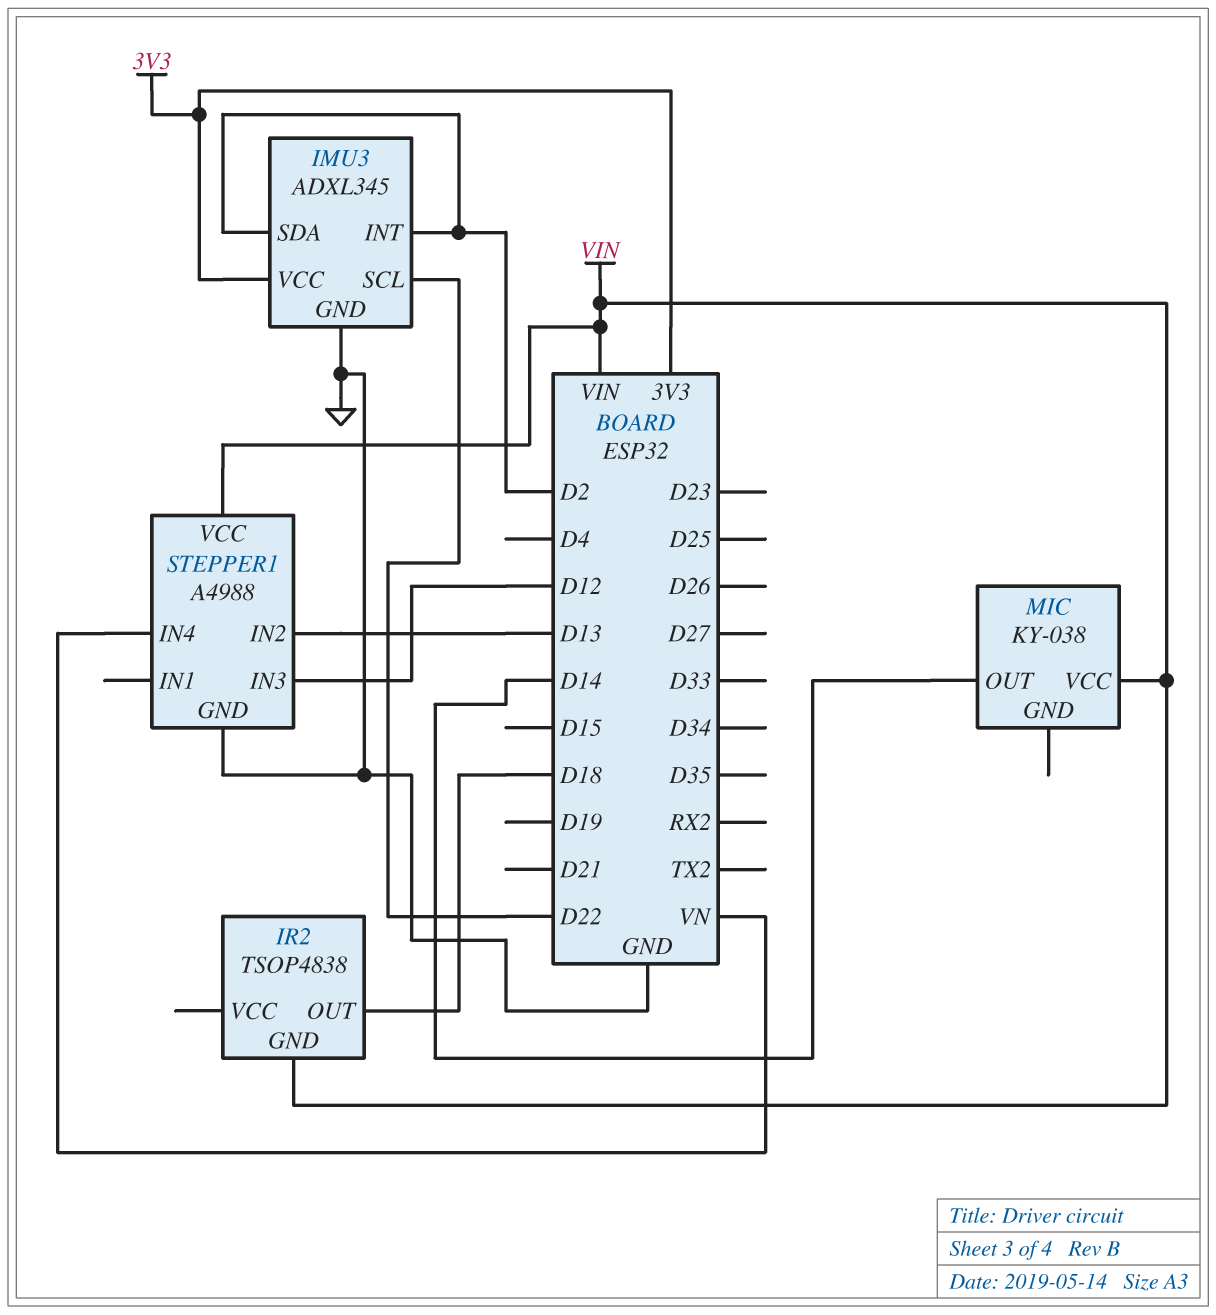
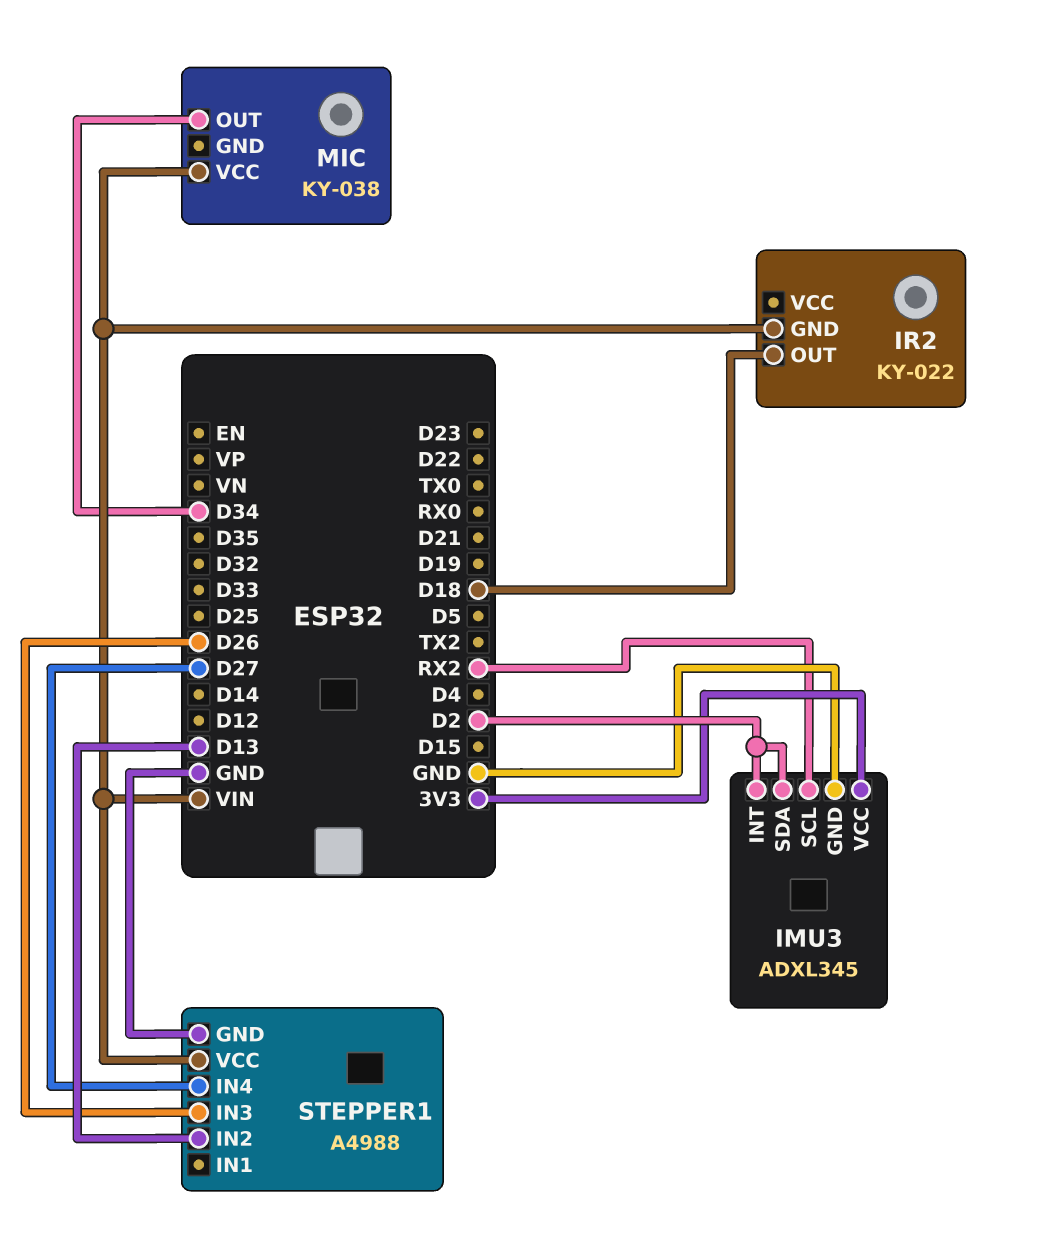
IMU3 pin SCL: D22 -> RX2
IR2: TSOP4838 -> KY-022
MIC pin OUT: D14 -> D34
STEPPER1 pin IN3: D12 -> D26
STEPPER1 pin IN4: VN -> D27

